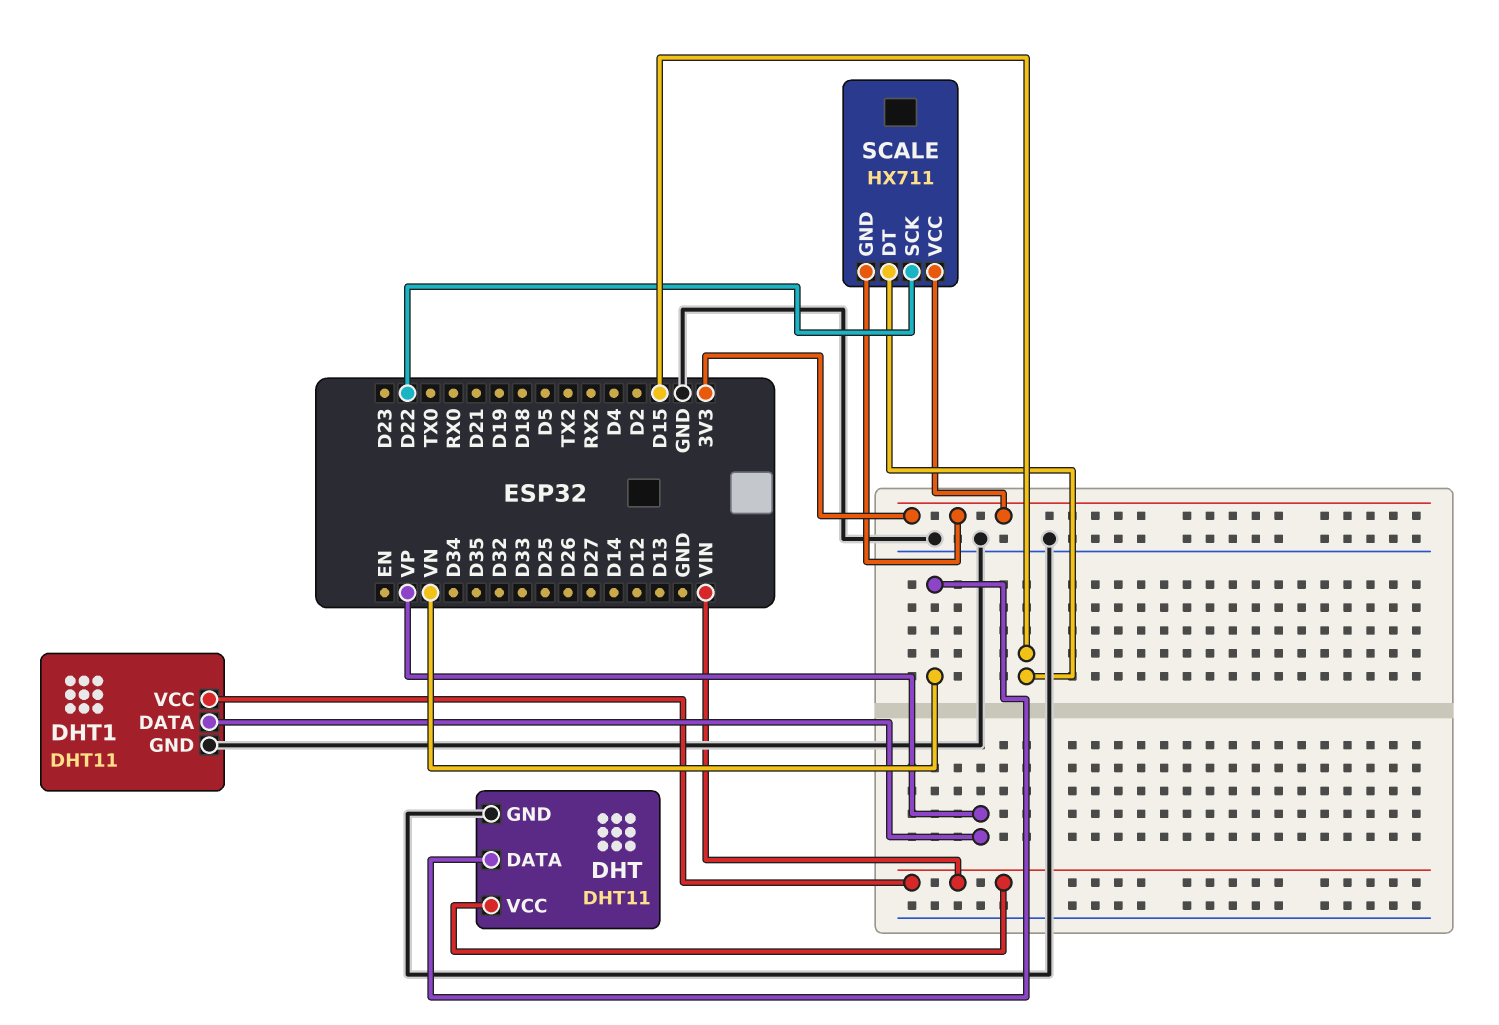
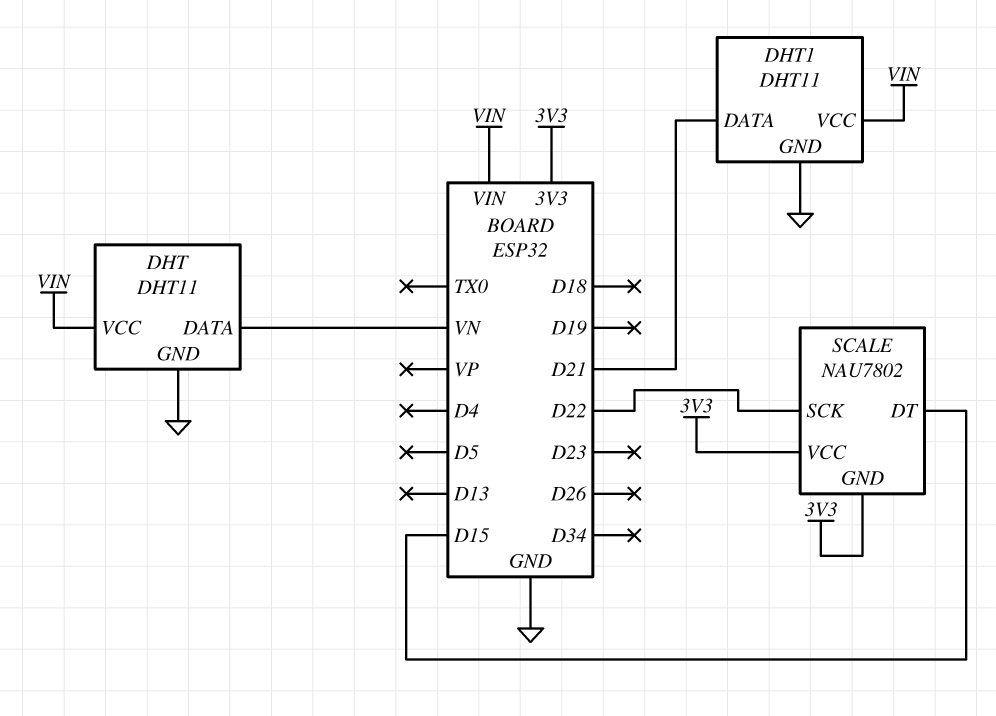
DHT1 pin DATA: VP -> D21
SCALE: HX711 -> NAU7802

